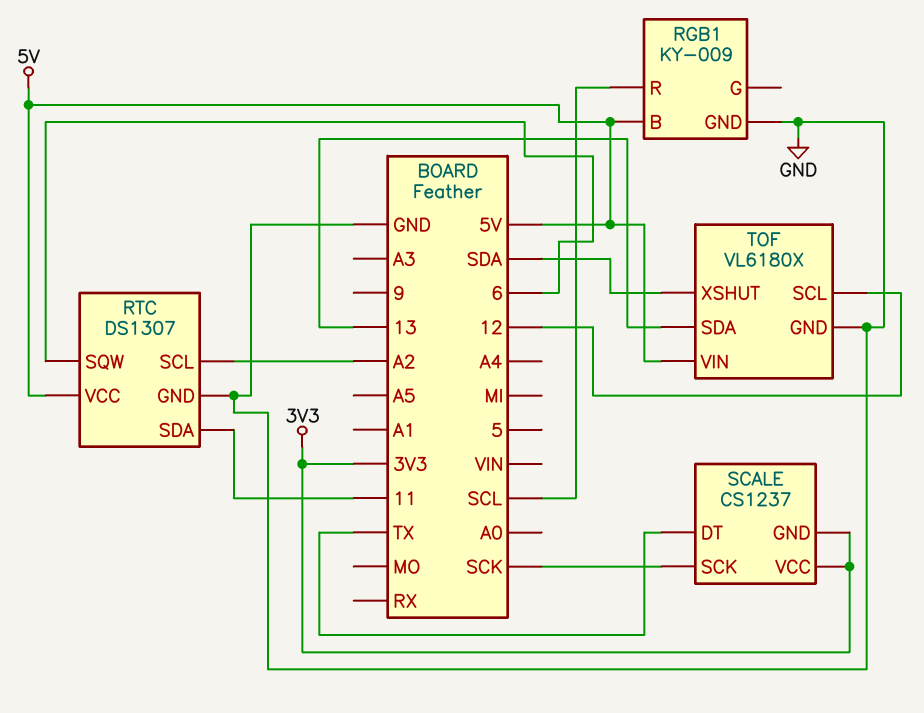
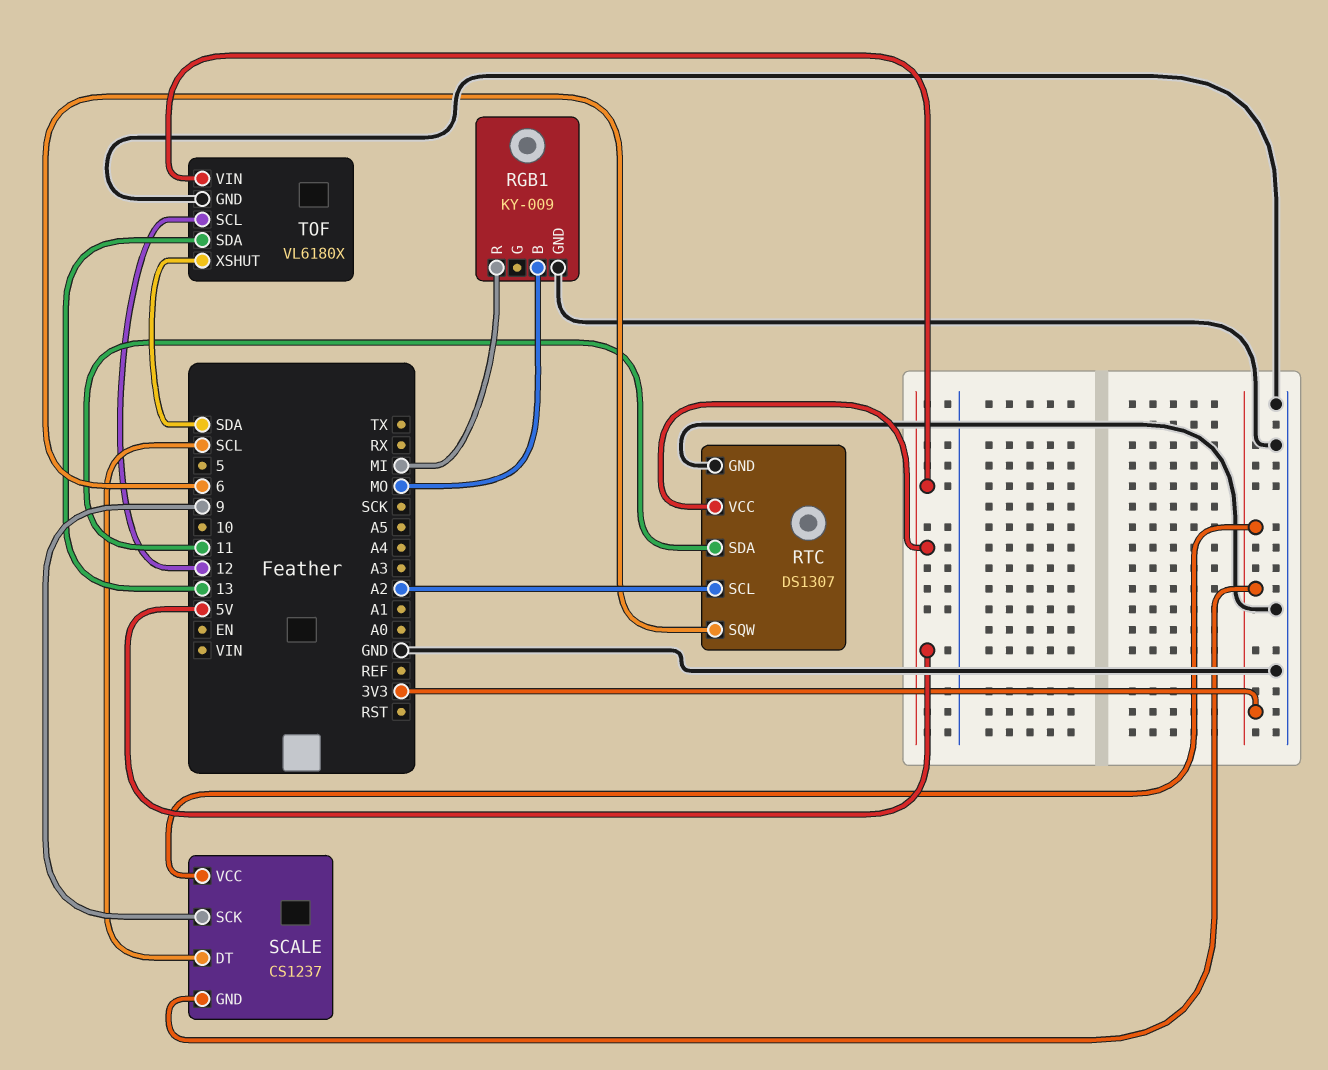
RGB1 pin B: 5V -> MO
RGB1 pin R: SCL -> MI
SCALE pin DT: TX -> SCL
SCALE pin SCK: SCK -> 9

